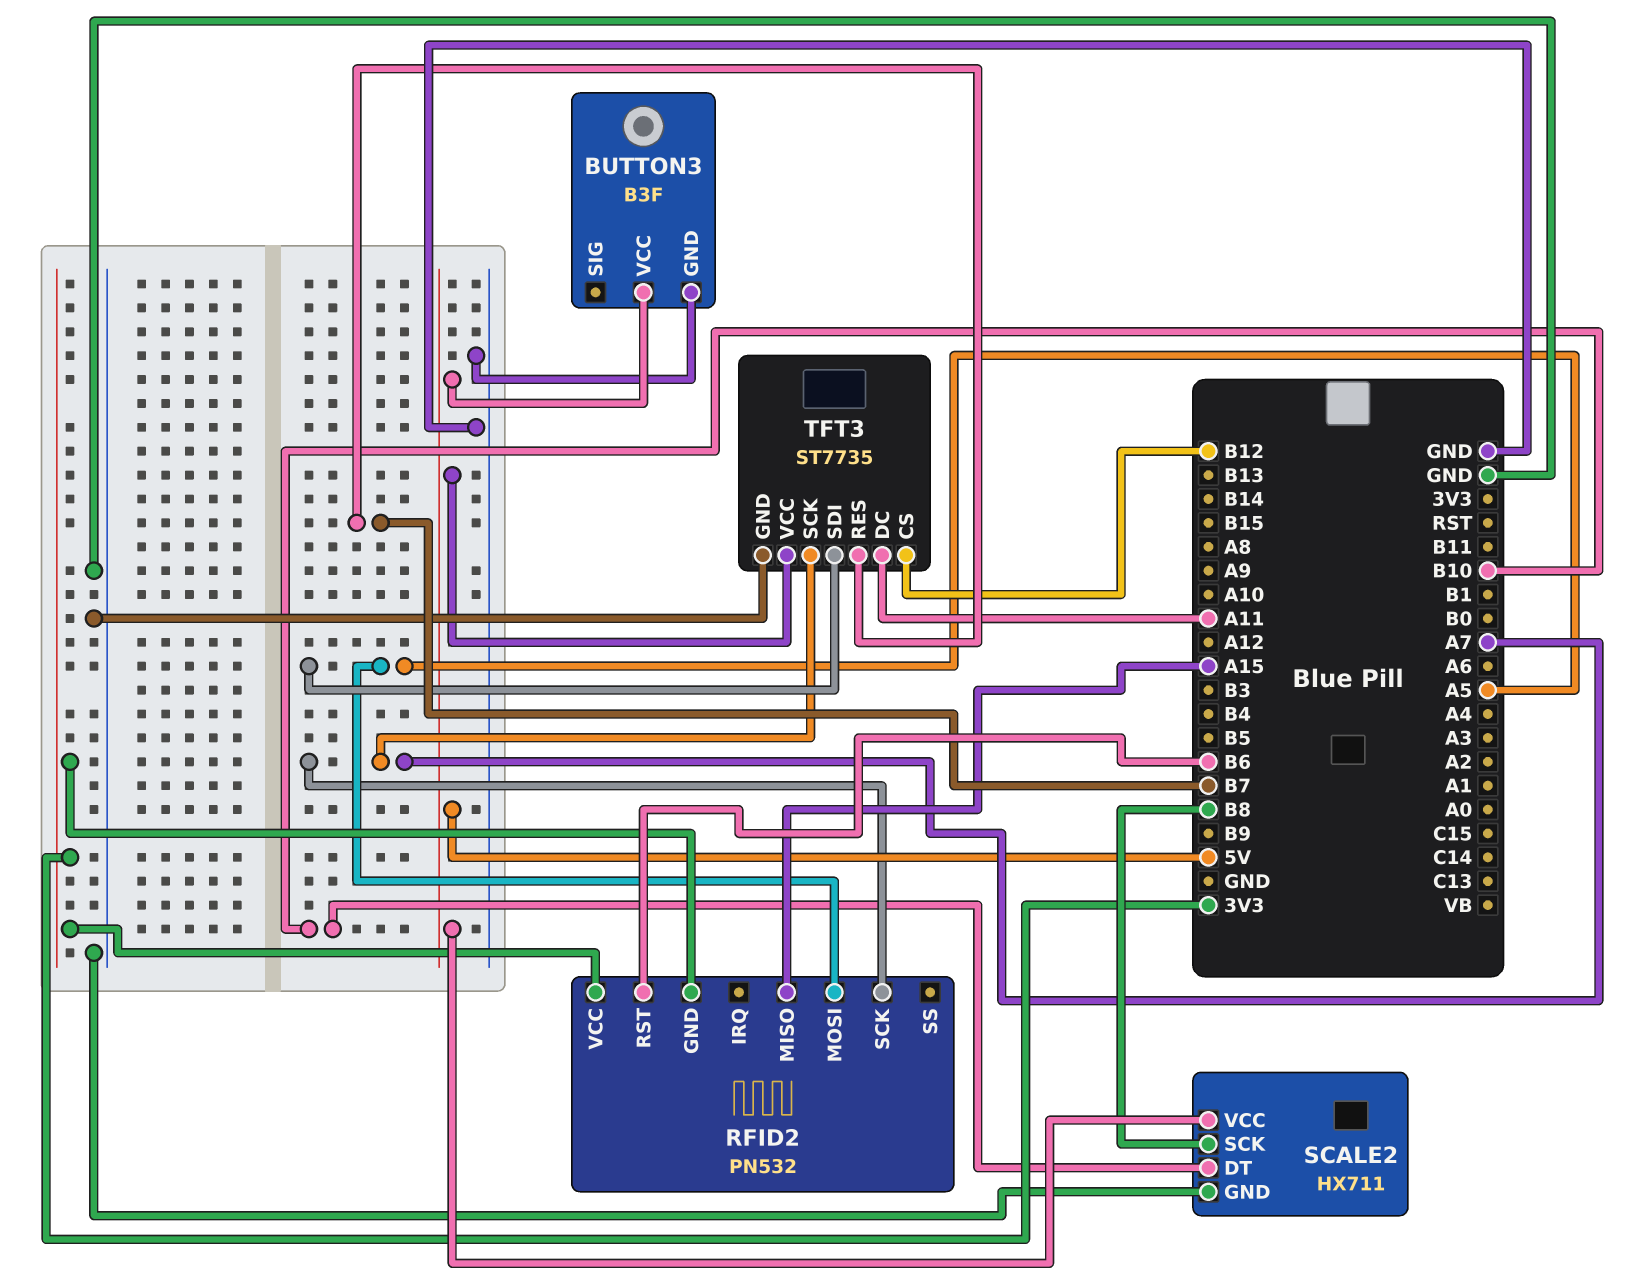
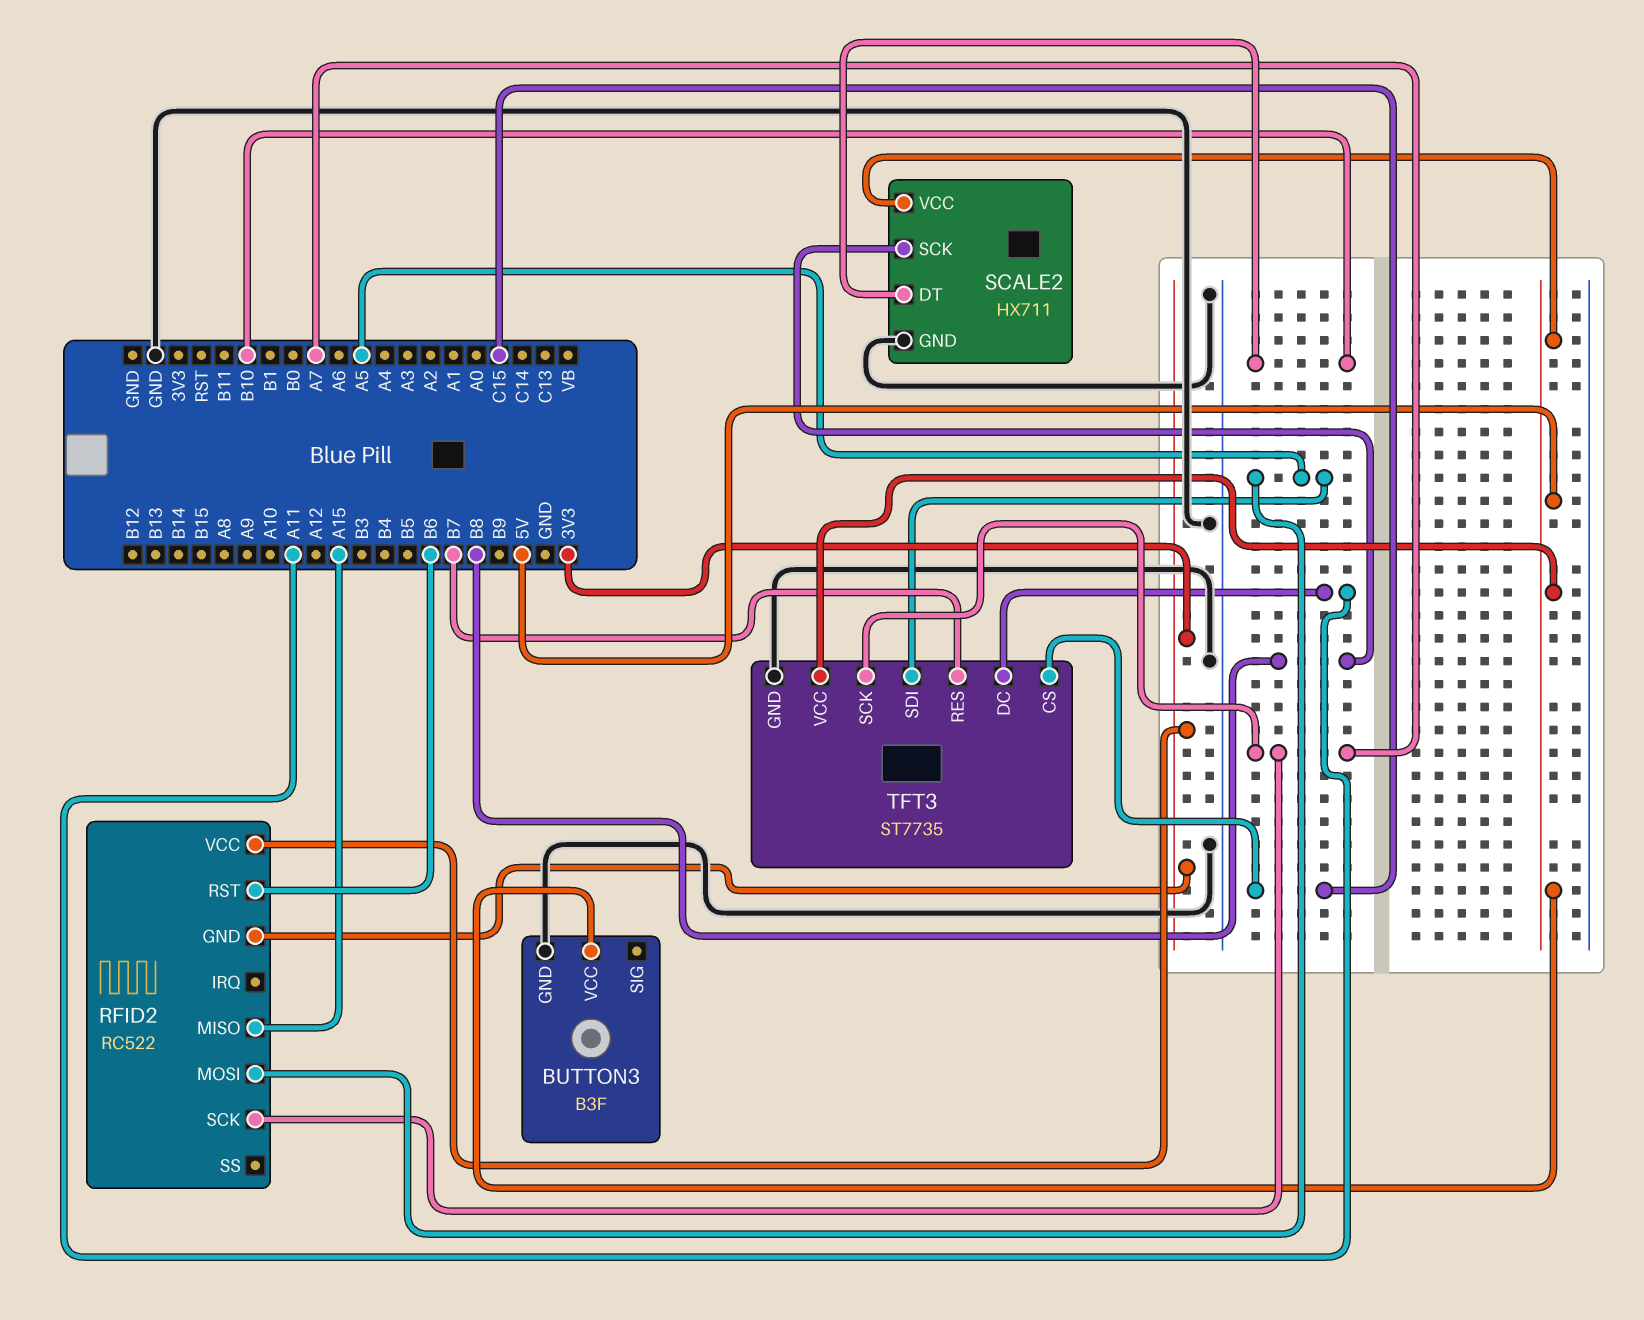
RFID2: PN532 -> RC522
TFT3 pin CS: B12 -> C15

